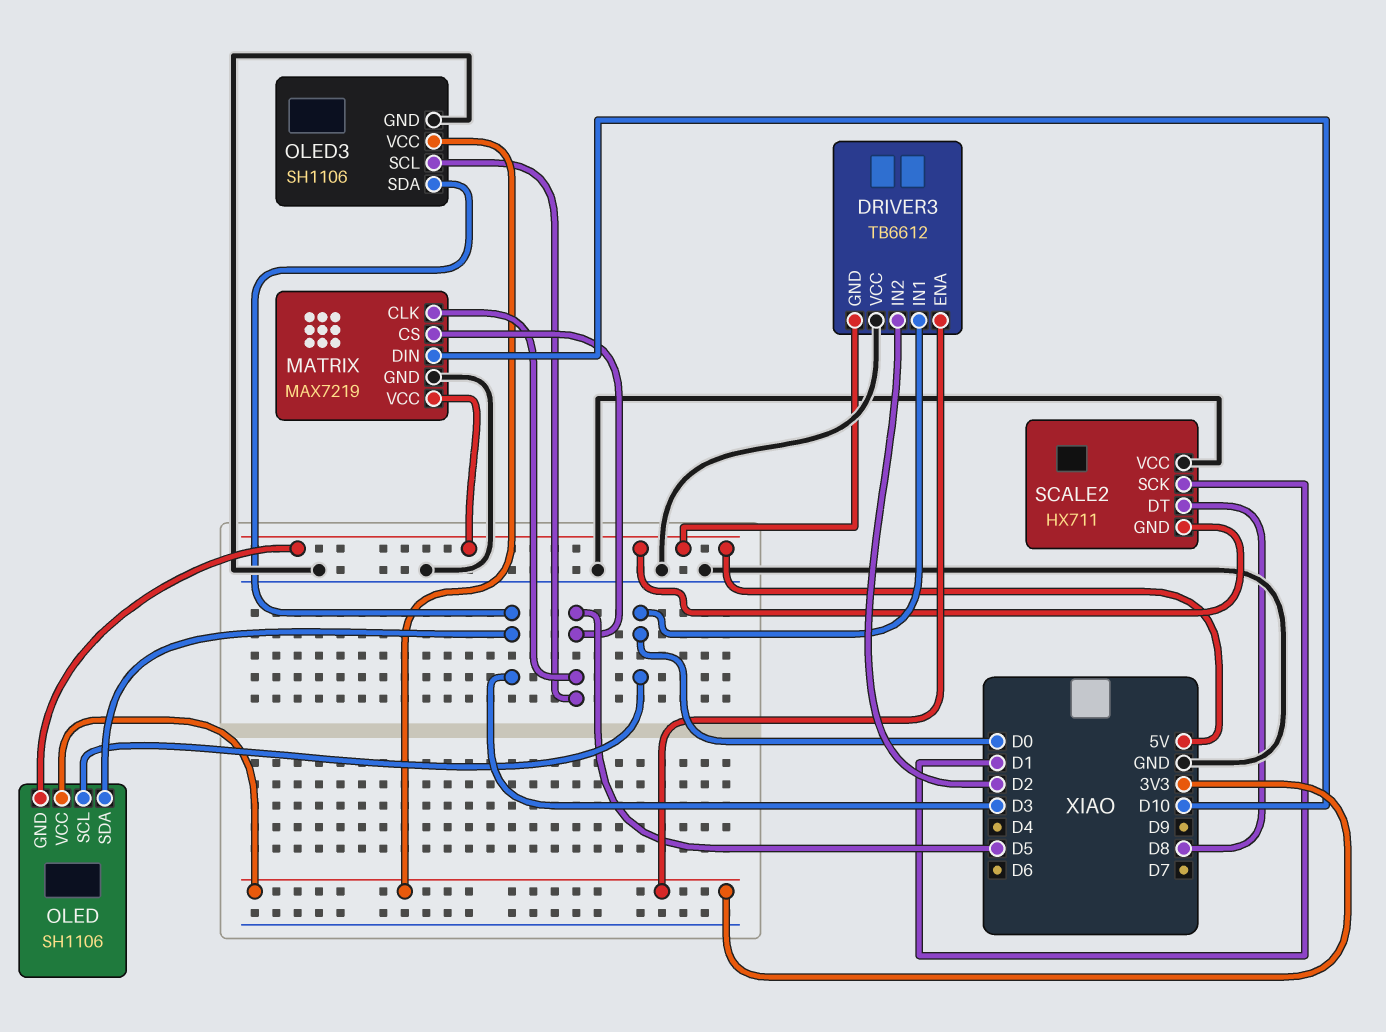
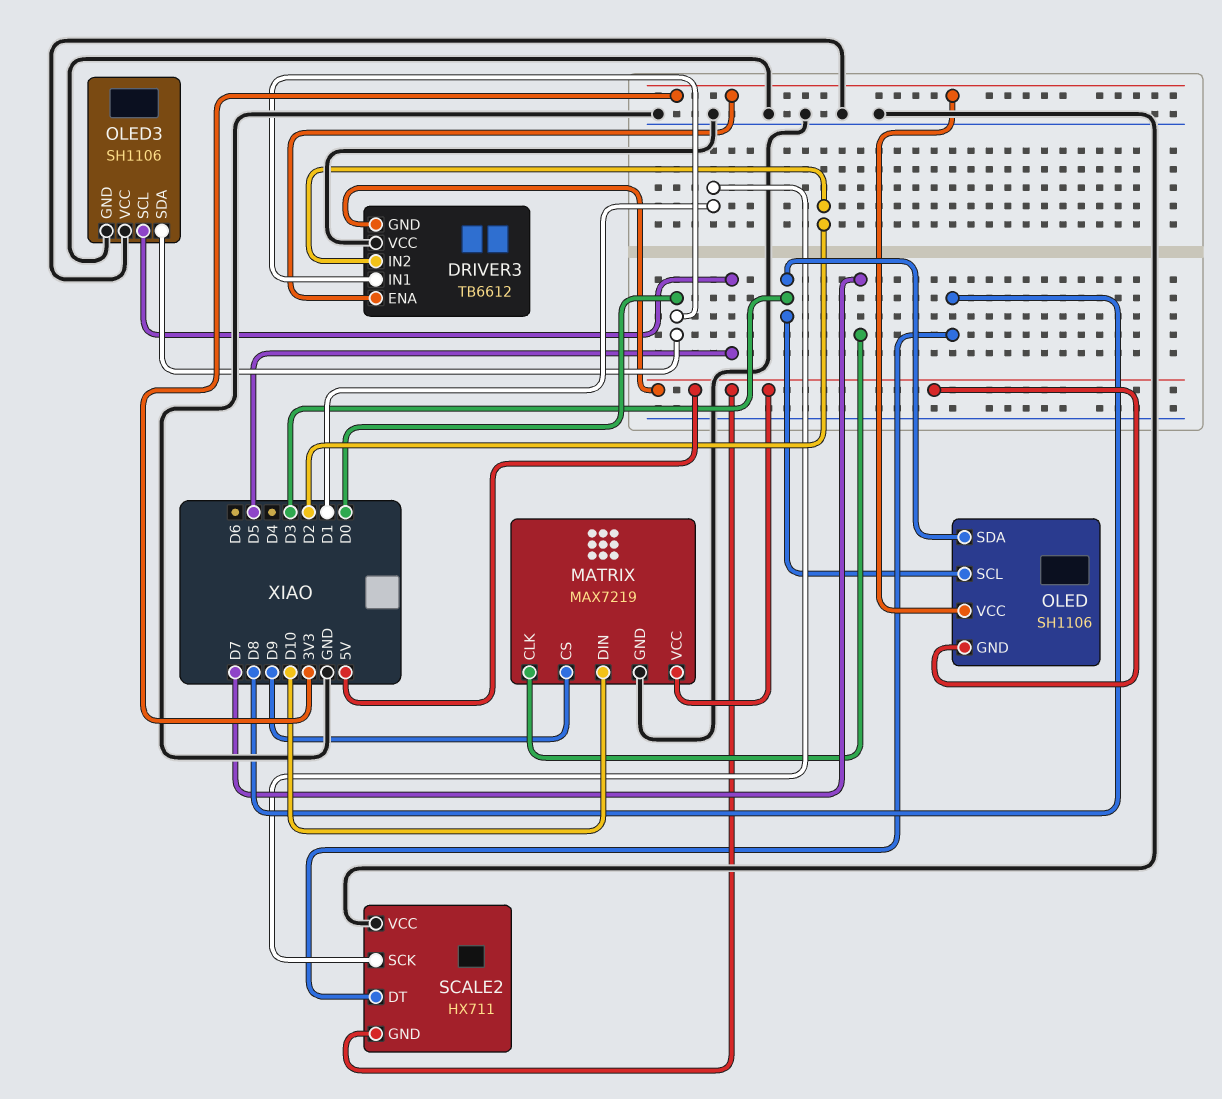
MATRIX pin CLK: D5 -> D7
MATRIX pin CS: D5 -> D9
OLED pin SCL: D0 -> D3
OLED3 pin SDA: D3 -> D0
OLED3 pin VCC: 3V3 -> GND

